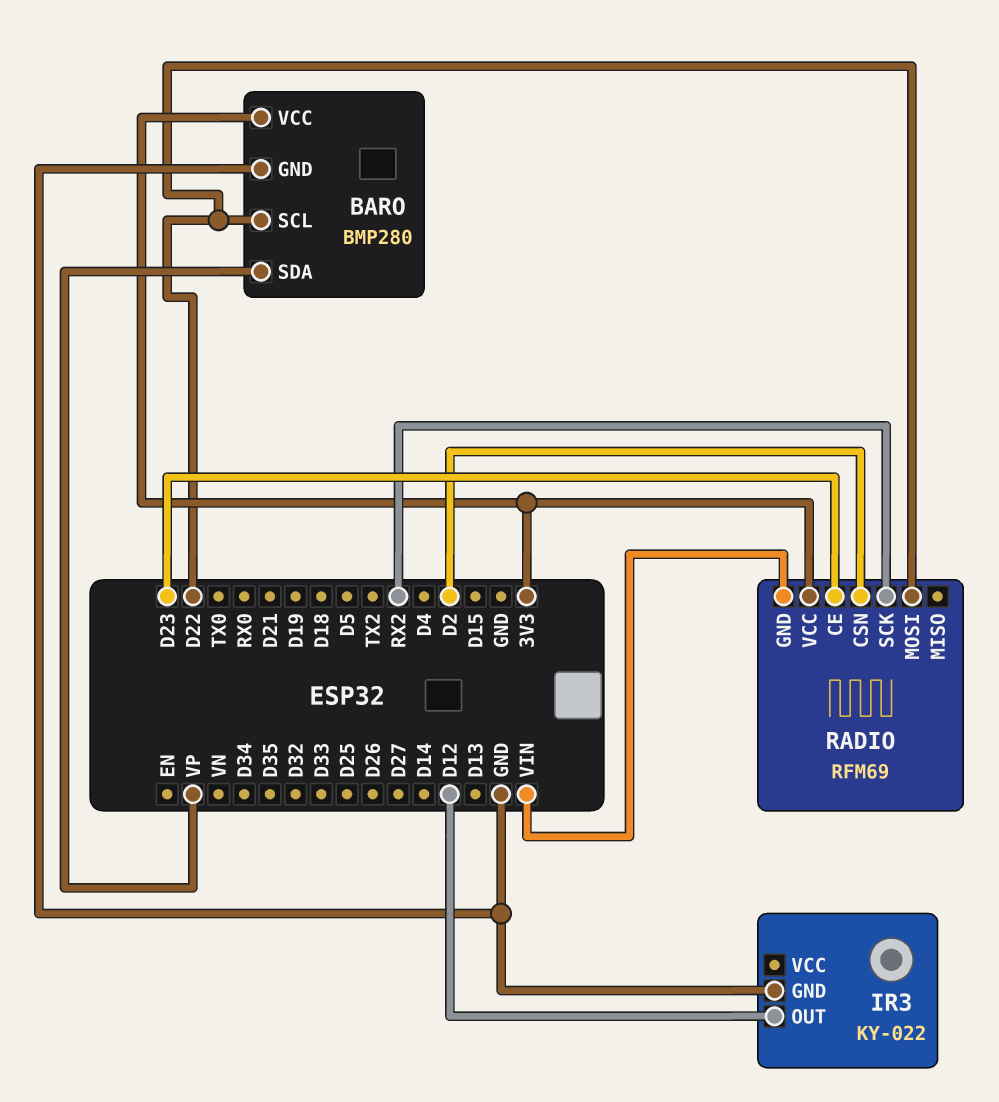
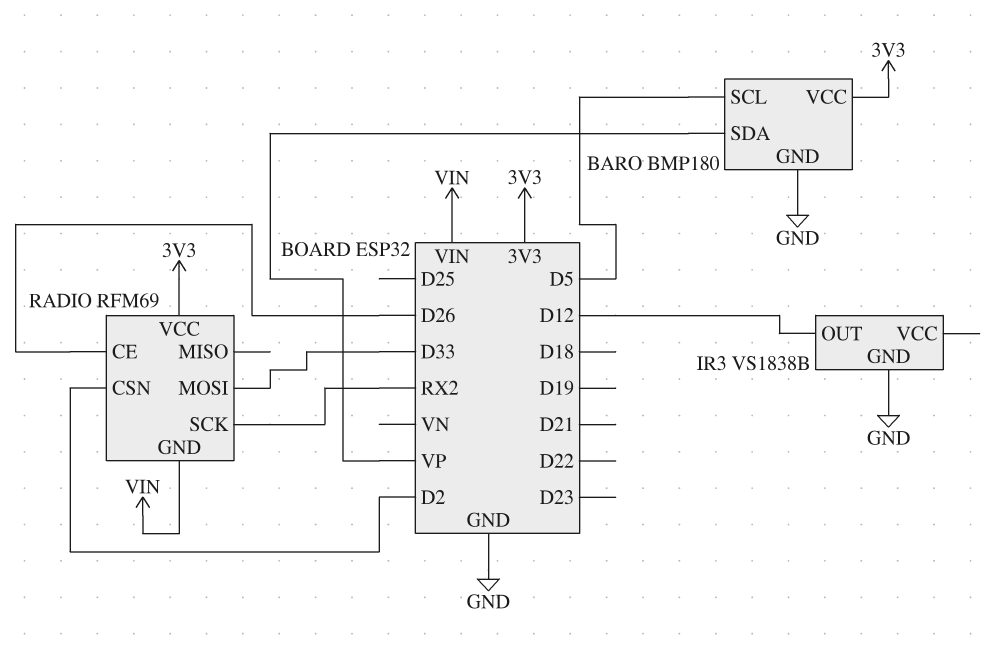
BARO: BMP280 -> BMP180
BARO pin SCL: D22 -> D5
IR3: KY-022 -> VS1838B
RADIO pin CE: D23 -> D26
RADIO pin MOSI: D22 -> D33

